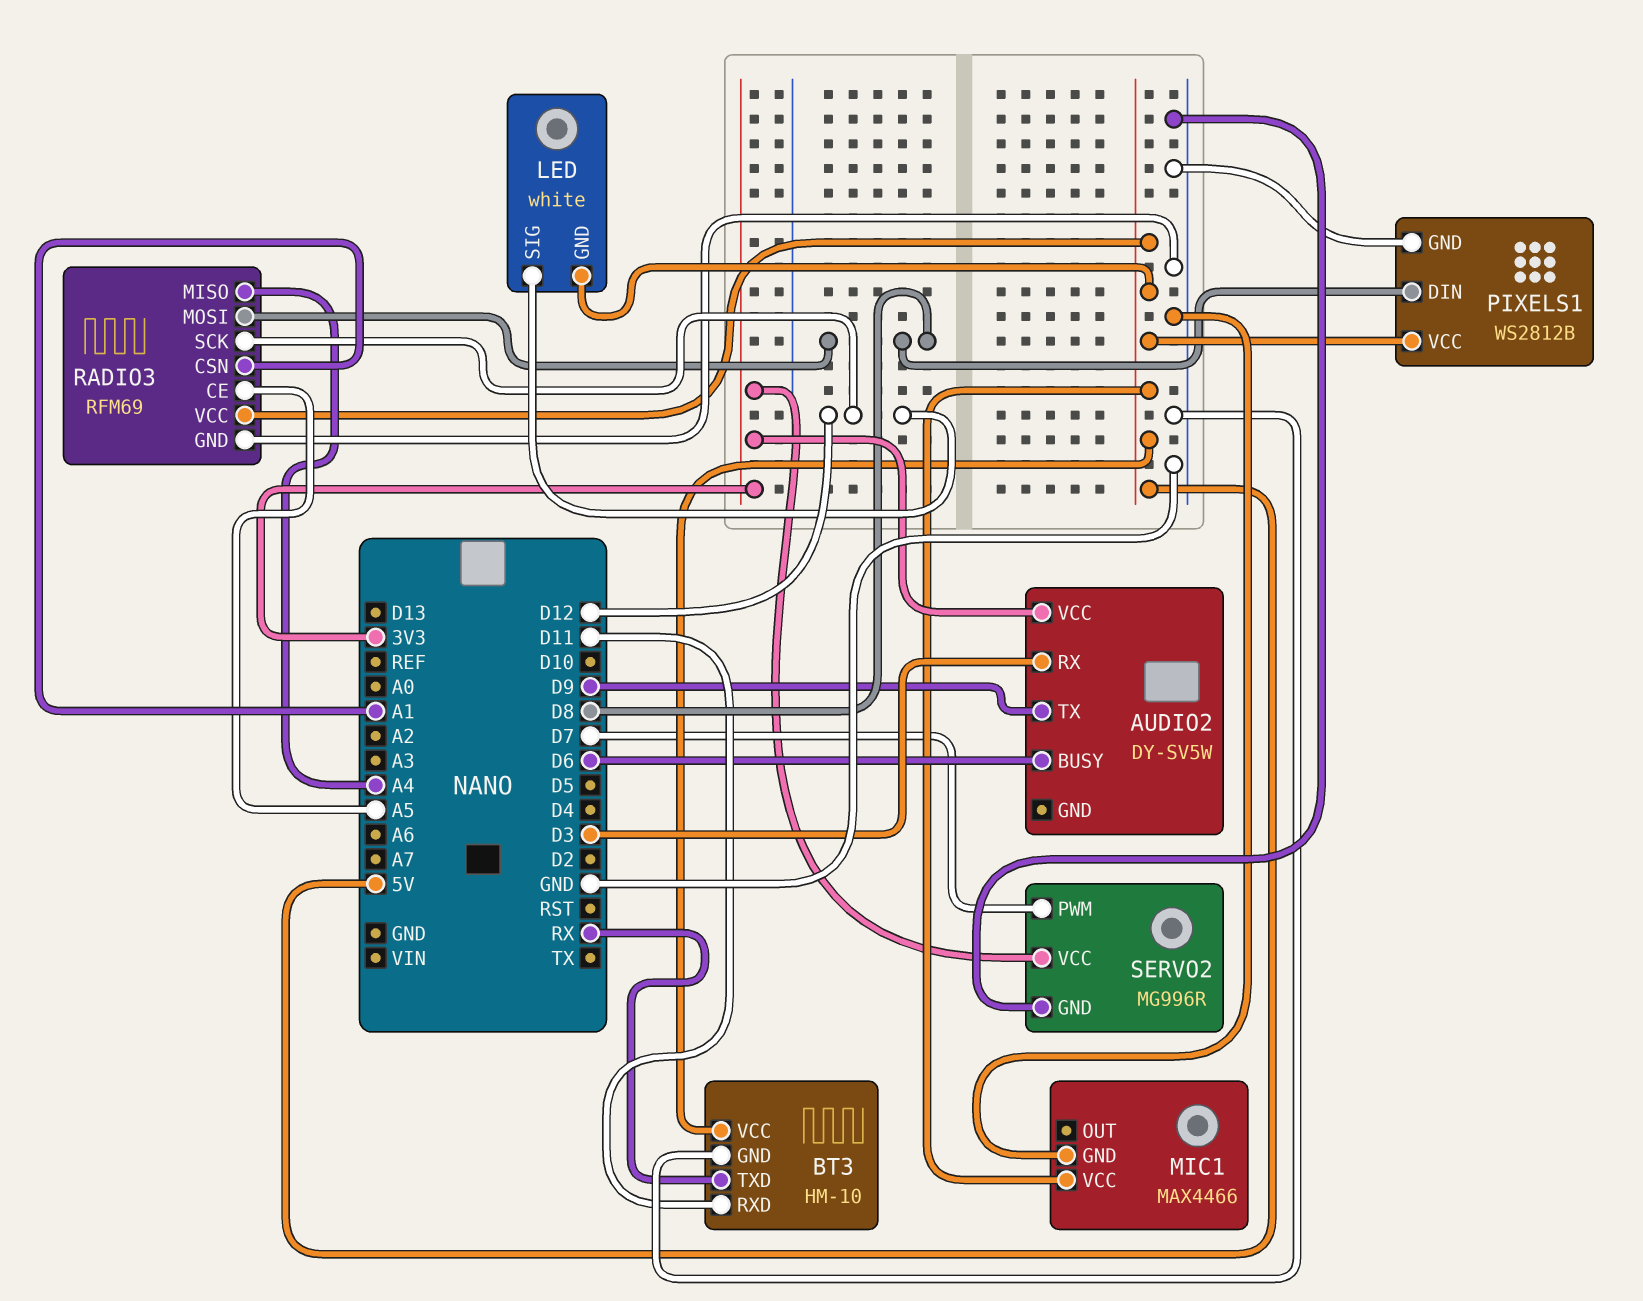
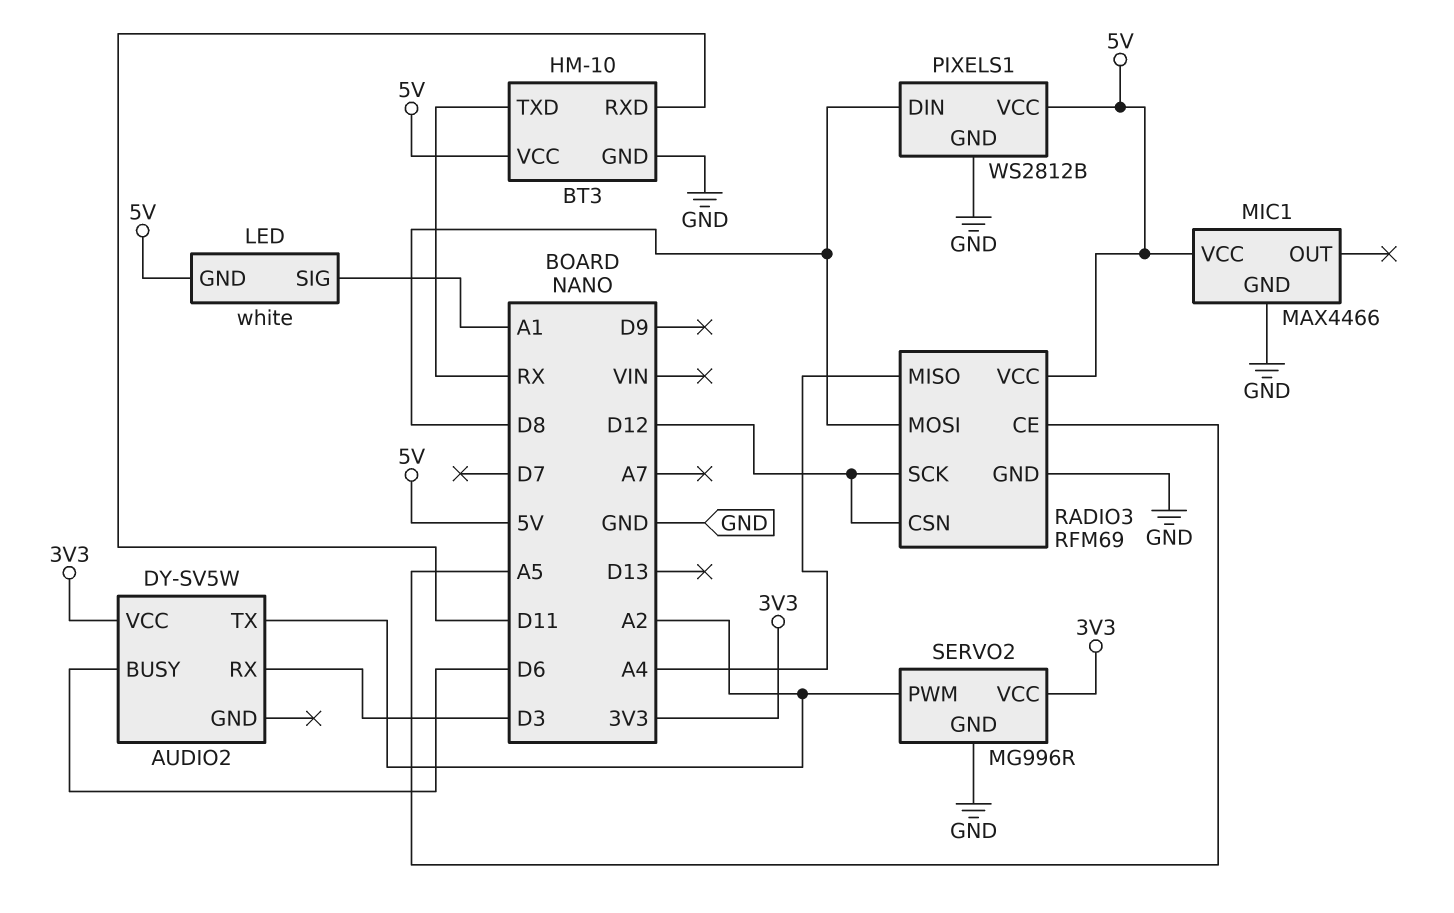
AUDIO2 pin TX: D9 -> A2
LED pin SIG: D12 -> A1
RADIO3 pin CSN: A1 -> D12
SERVO2 pin PWM: D7 -> A2

